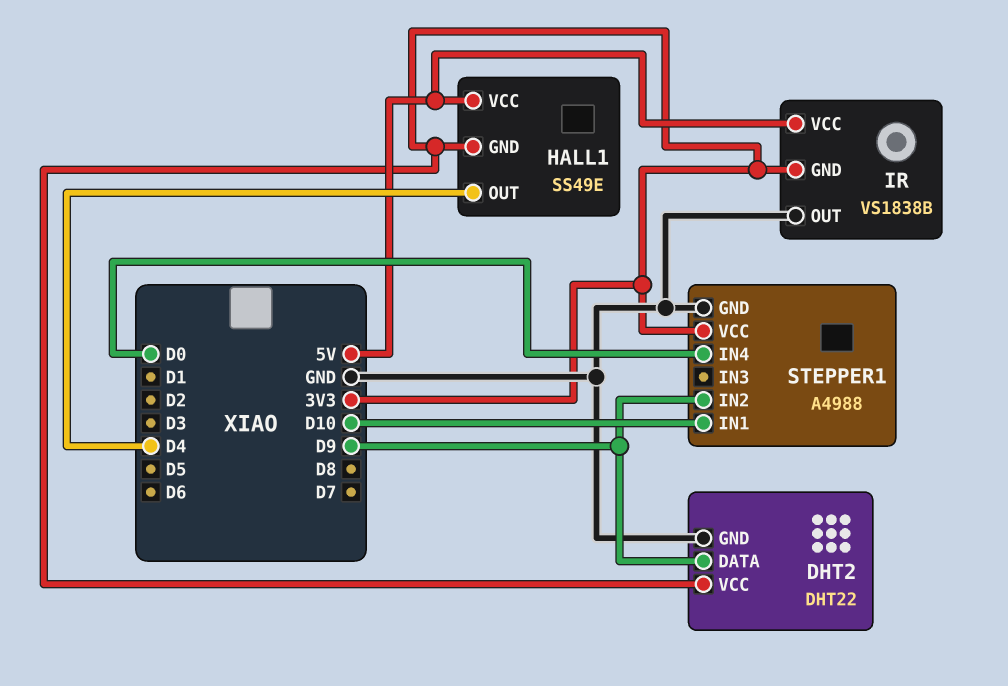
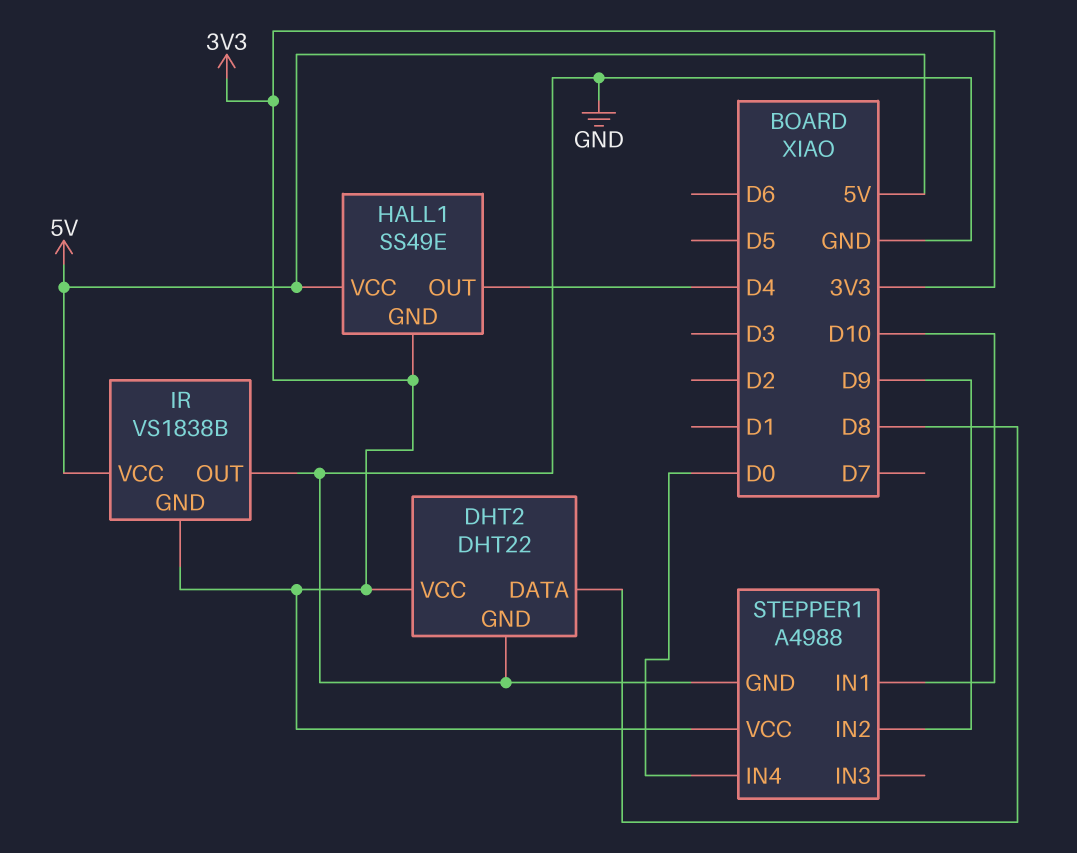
DHT2 pin DATA: D9 -> D8

